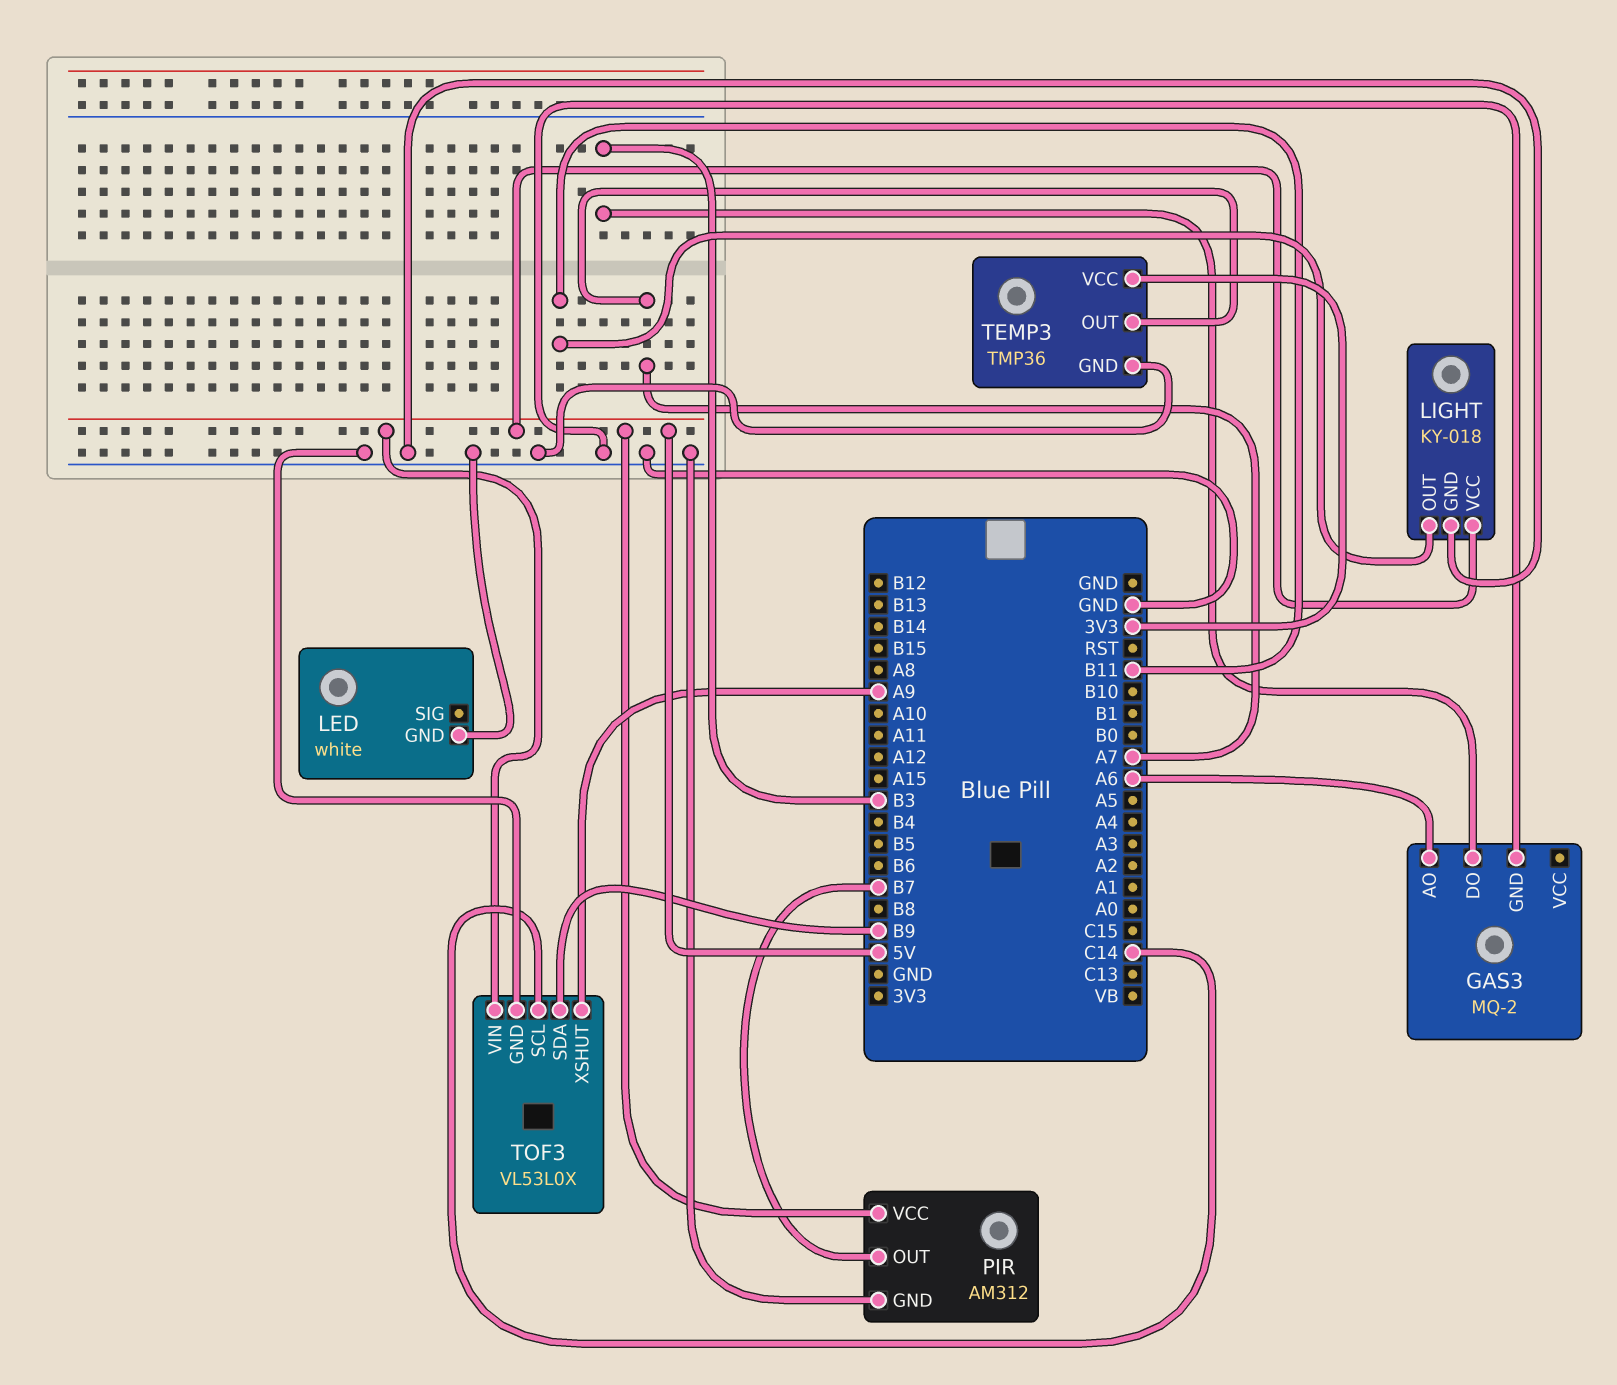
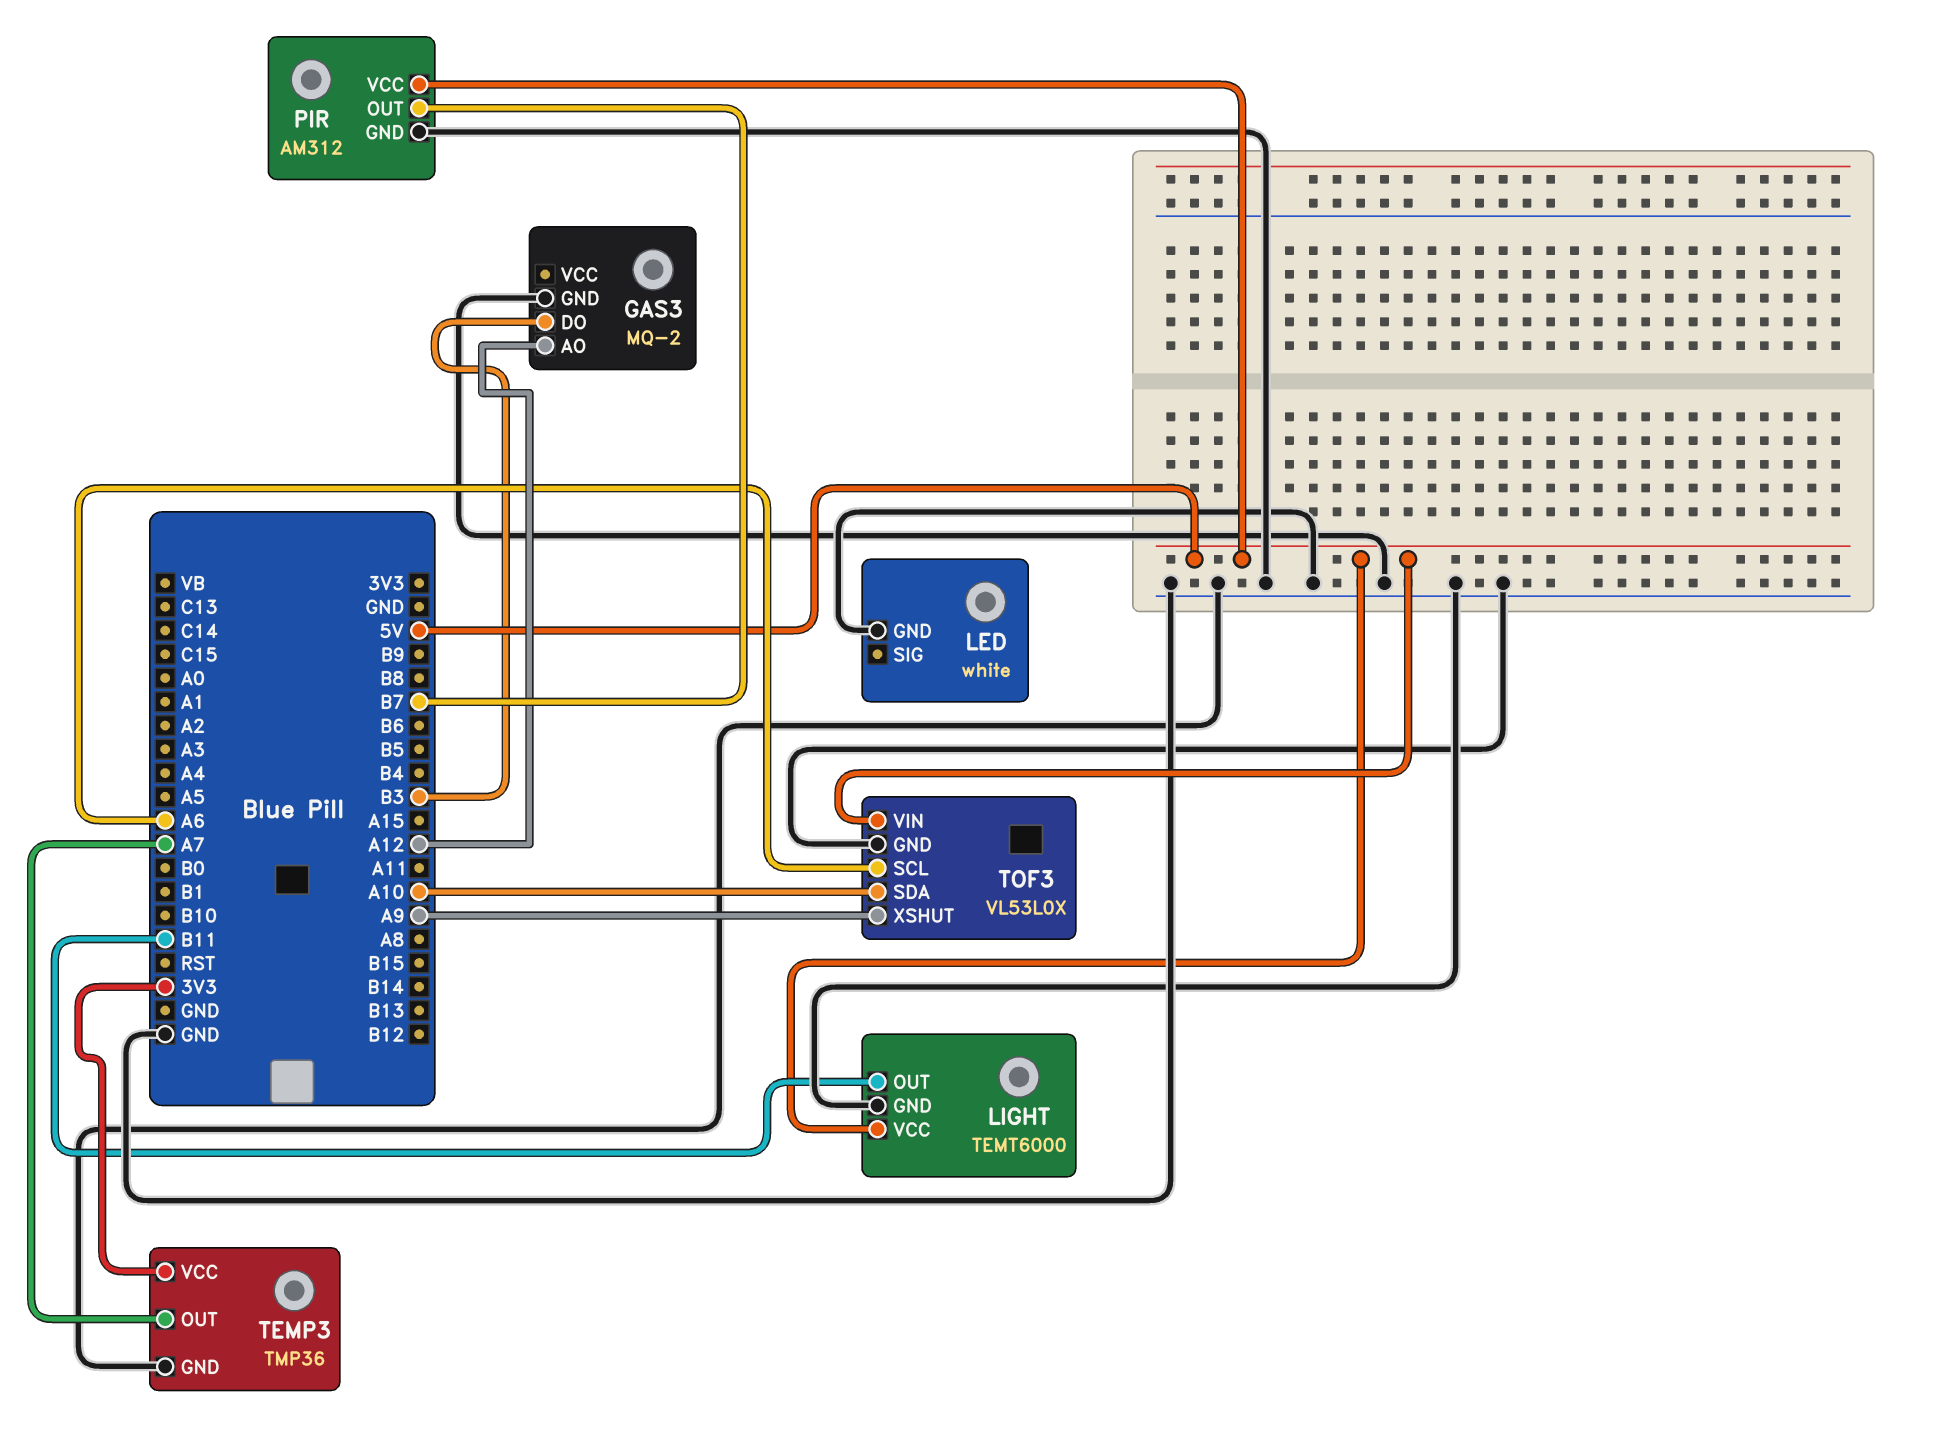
GAS3 pin AO: A6 -> A12
LIGHT: KY-018 -> TEMT6000
TOF3 pin SCL: C14 -> A6
TOF3 pin SDA: B9 -> A10

